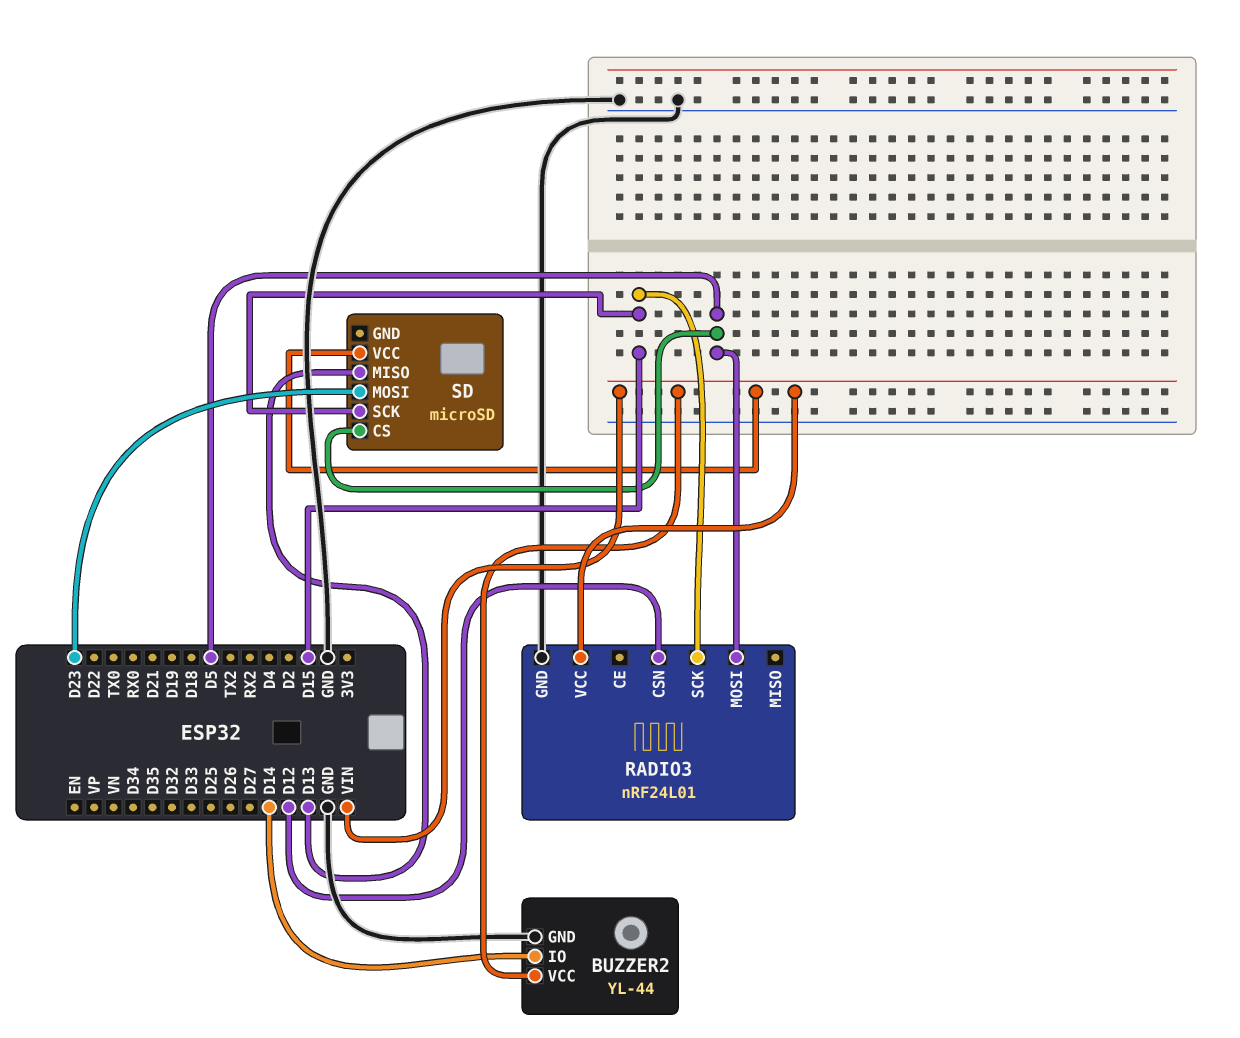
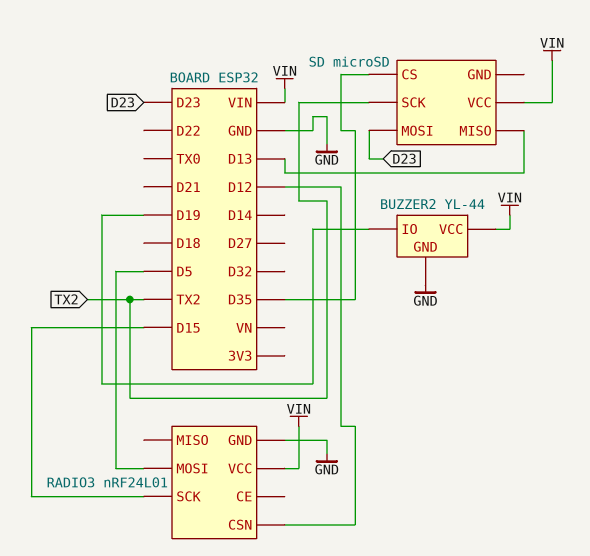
BUZZER2 pin IO: D14 -> D19
SD pin CS: D5 -> D35
SD pin SCK: D15 -> TX2

